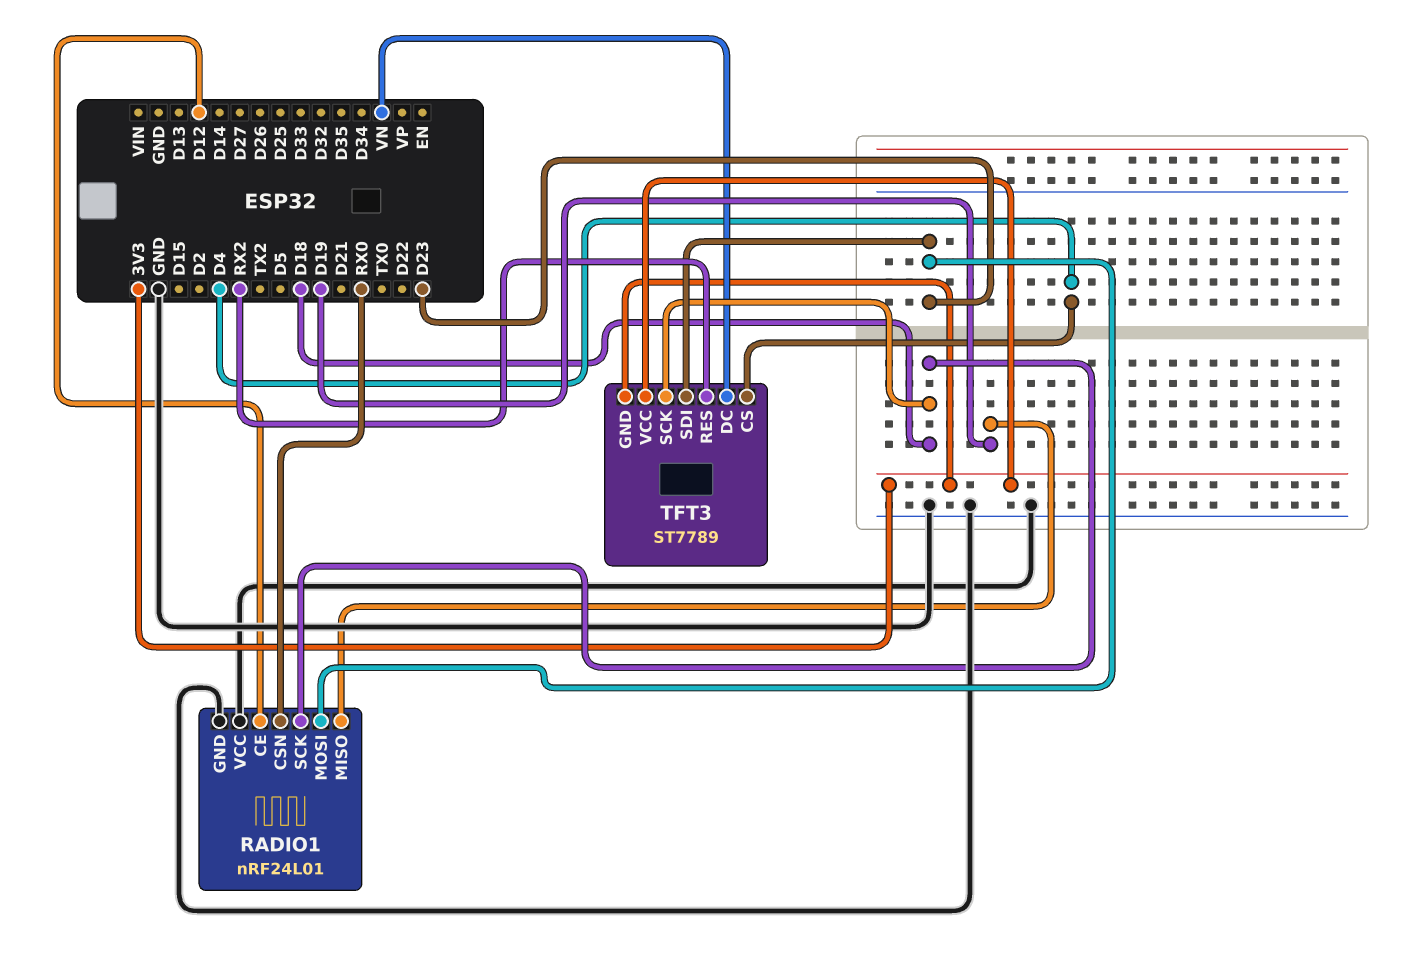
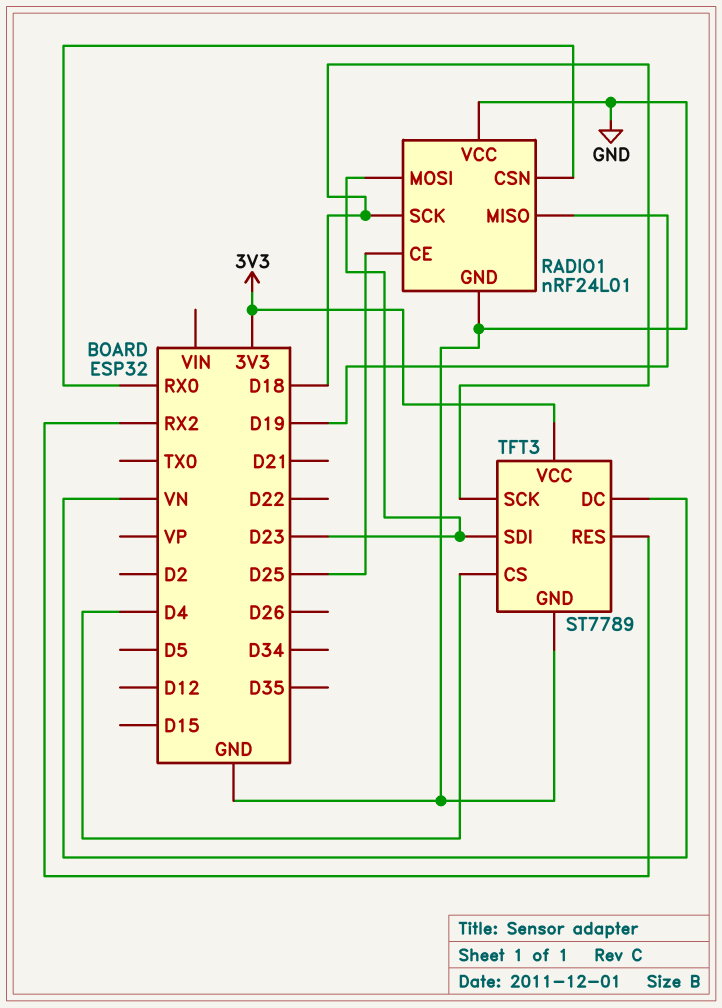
RADIO1 pin CE: D12 -> D25
TFT3 pin GND: 3V3 -> GND

